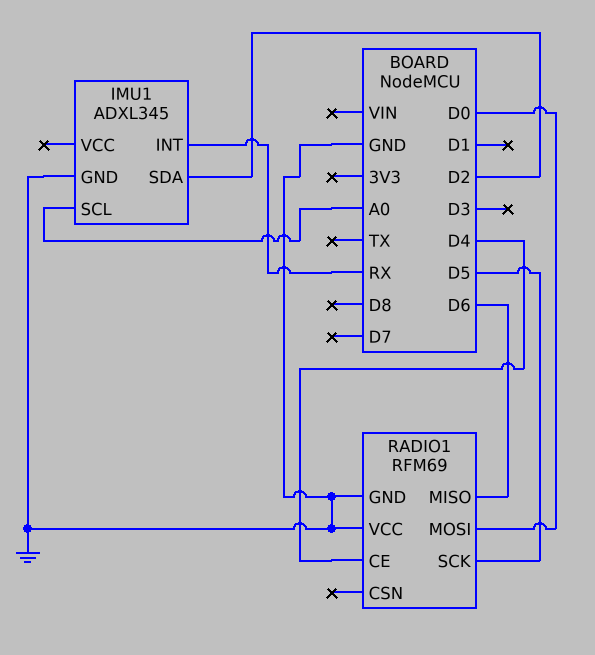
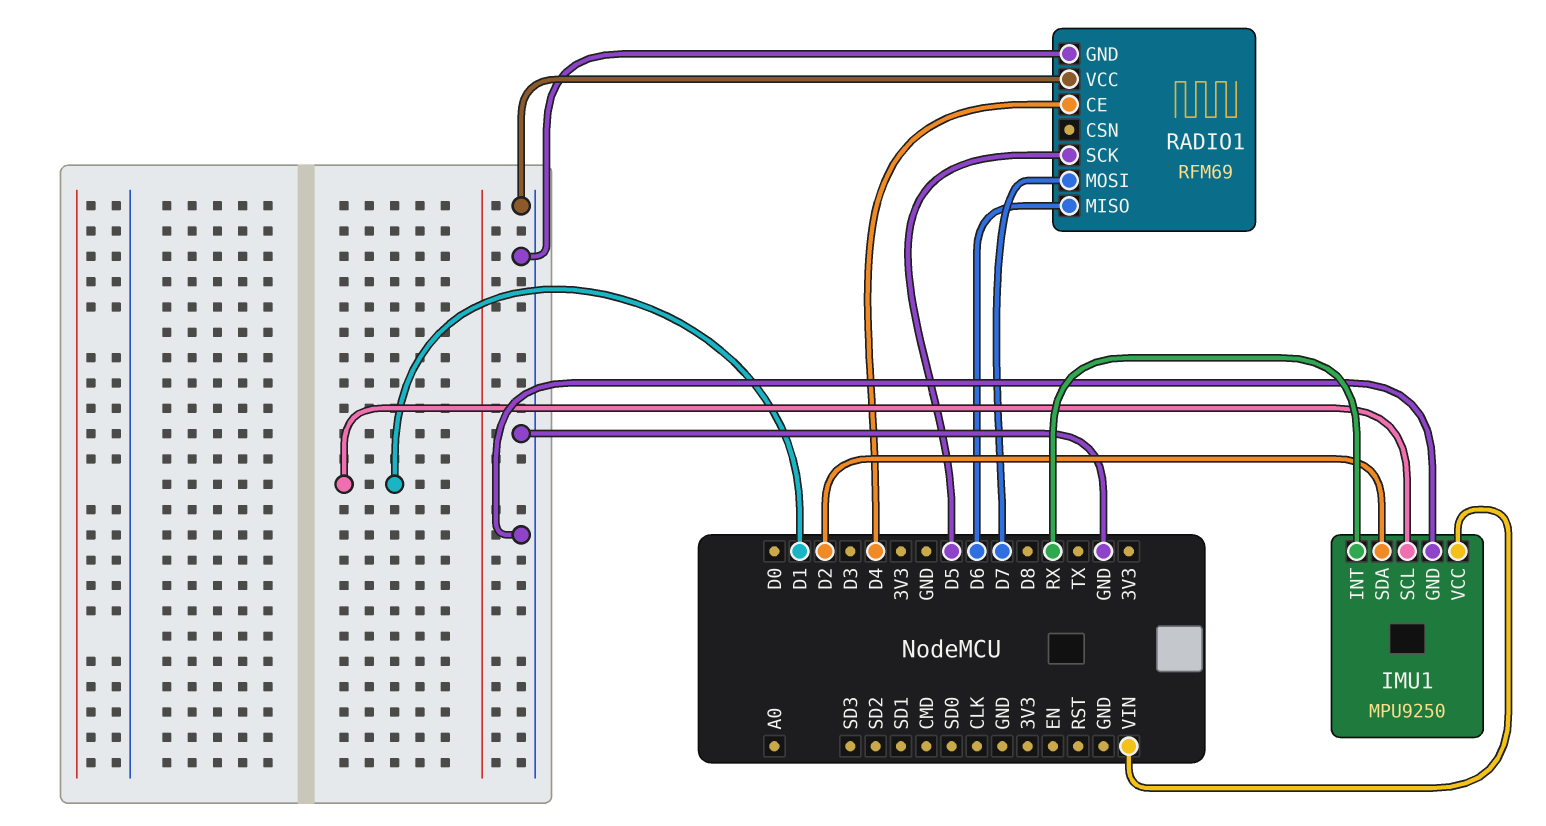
IMU1: ADXL345 -> MPU9250
IMU1 pin SCL: A0 -> D1
IMU1 pin VCC: none -> VIN
RADIO1 pin MOSI: D0 -> D7

